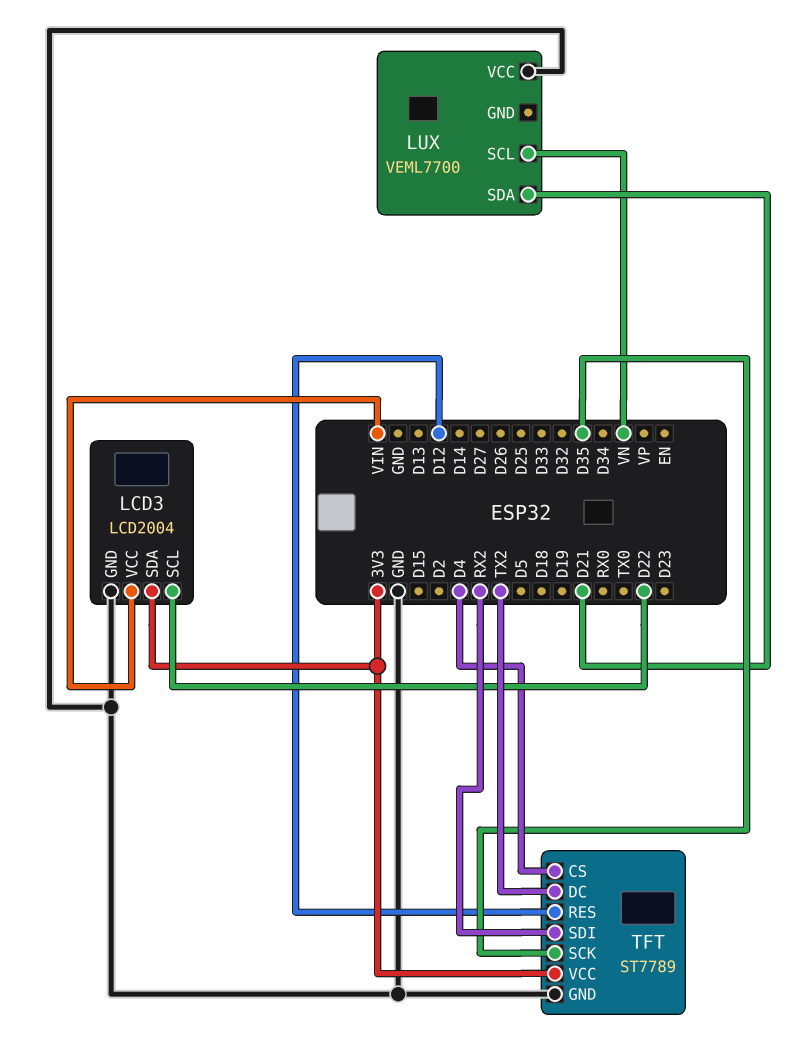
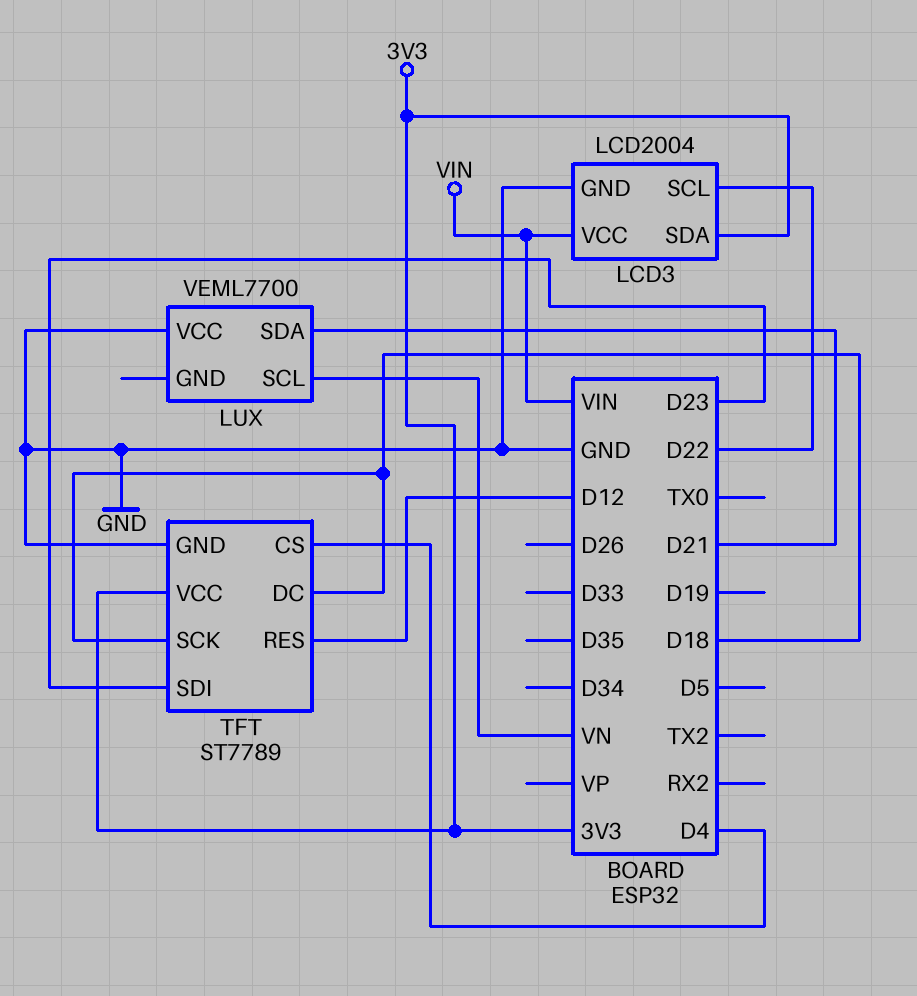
TFT pin DC: TX2 -> D18
TFT pin SCK: D35 -> D18
TFT pin SDI: RX2 -> D23

